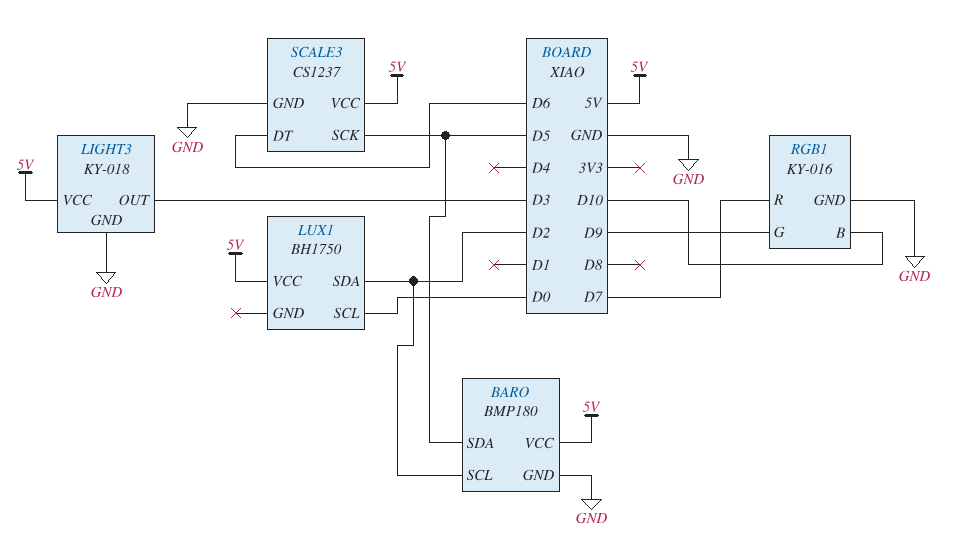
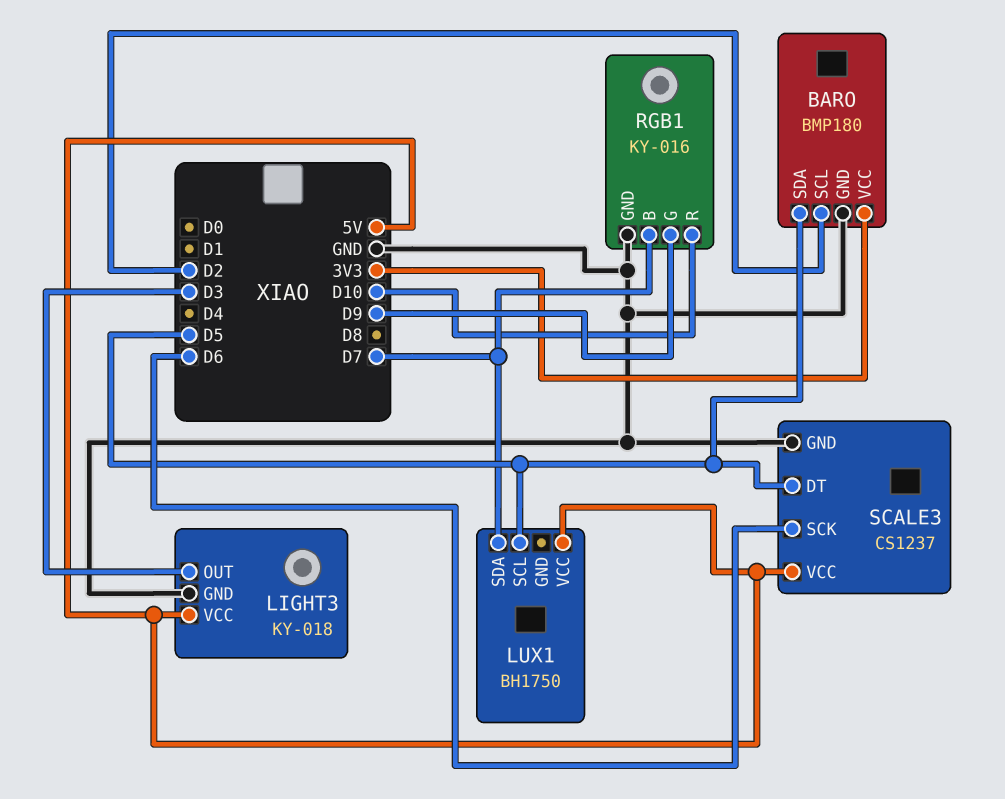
BARO pin VCC: 5V -> 3V3
LUX1 pin SCL: D0 -> D5
LUX1 pin SDA: D2 -> D7
RGB1 pin B: D10 -> D7
RGB1 pin R: D7 -> D10
SCALE3 pin DT: D6 -> D5
SCALE3 pin SCK: D5 -> D6

